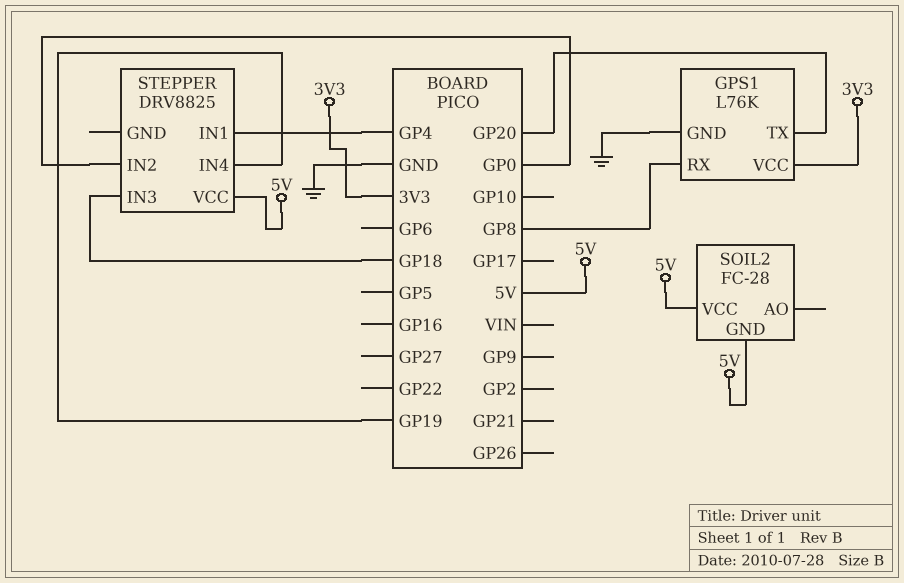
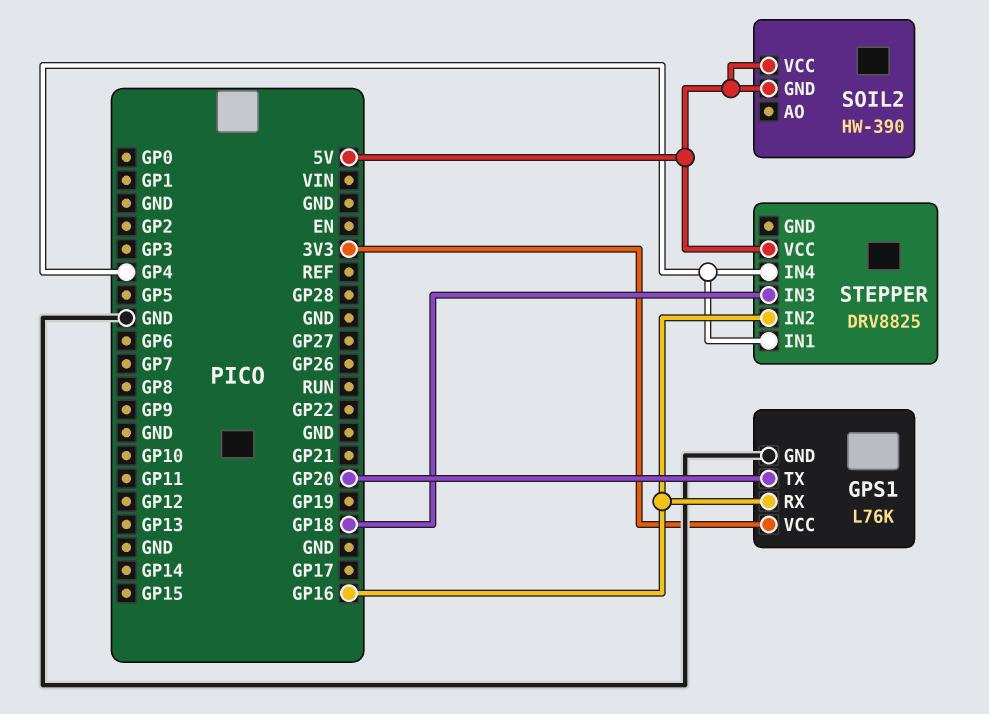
GPS1 pin RX: GP8 -> GP16
SOIL2: FC-28 -> HW-390
STEPPER pin IN2: GP0 -> GP16
STEPPER pin IN4: GP19 -> GP4

